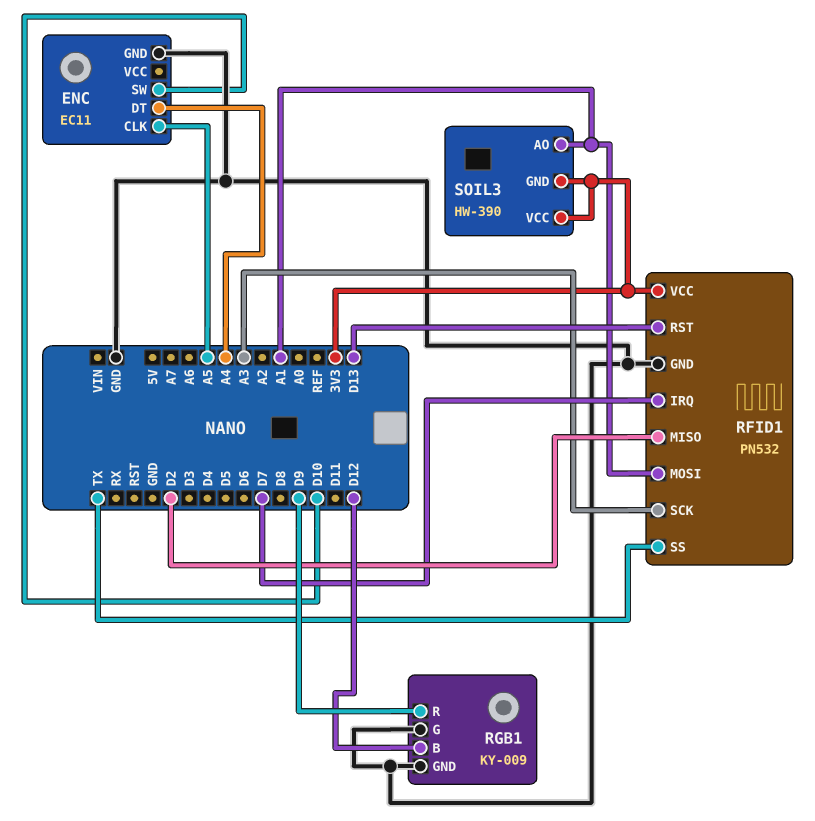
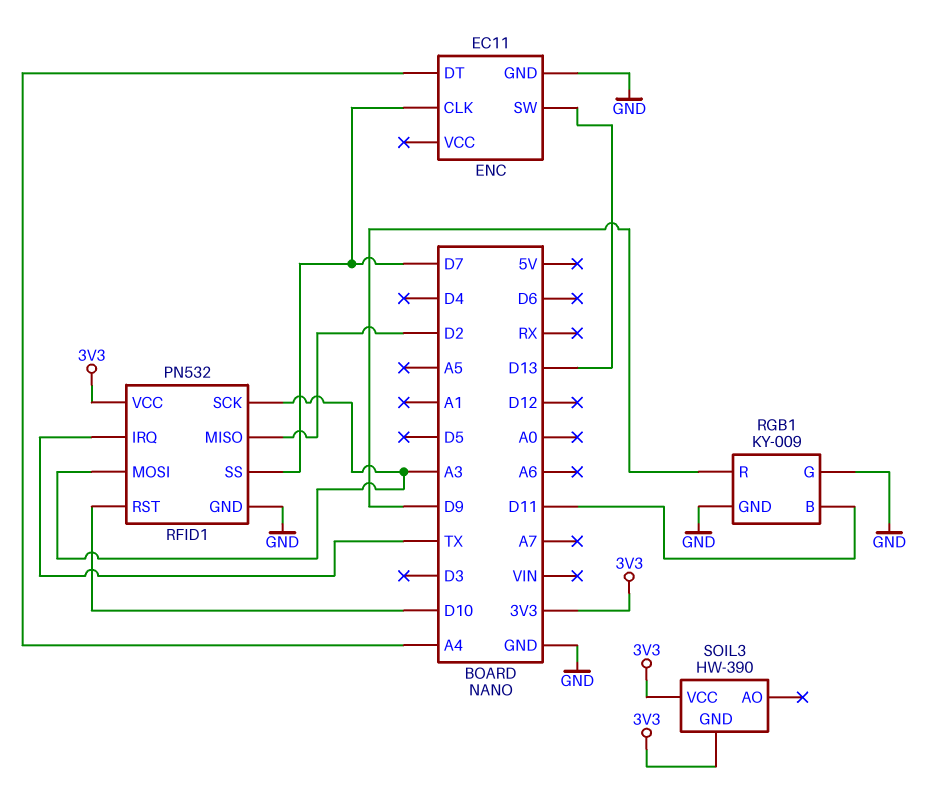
ENC pin CLK: A5 -> D7
ENC pin SW: D10 -> D13
RFID1 pin IRQ: D7 -> TX
RFID1 pin MOSI: A1 -> A3
RFID1 pin RST: D13 -> D10
RFID1 pin SS: TX -> D7
RGB1 pin B: D12 -> D11
SOIL3 pin AO: A1 -> none

